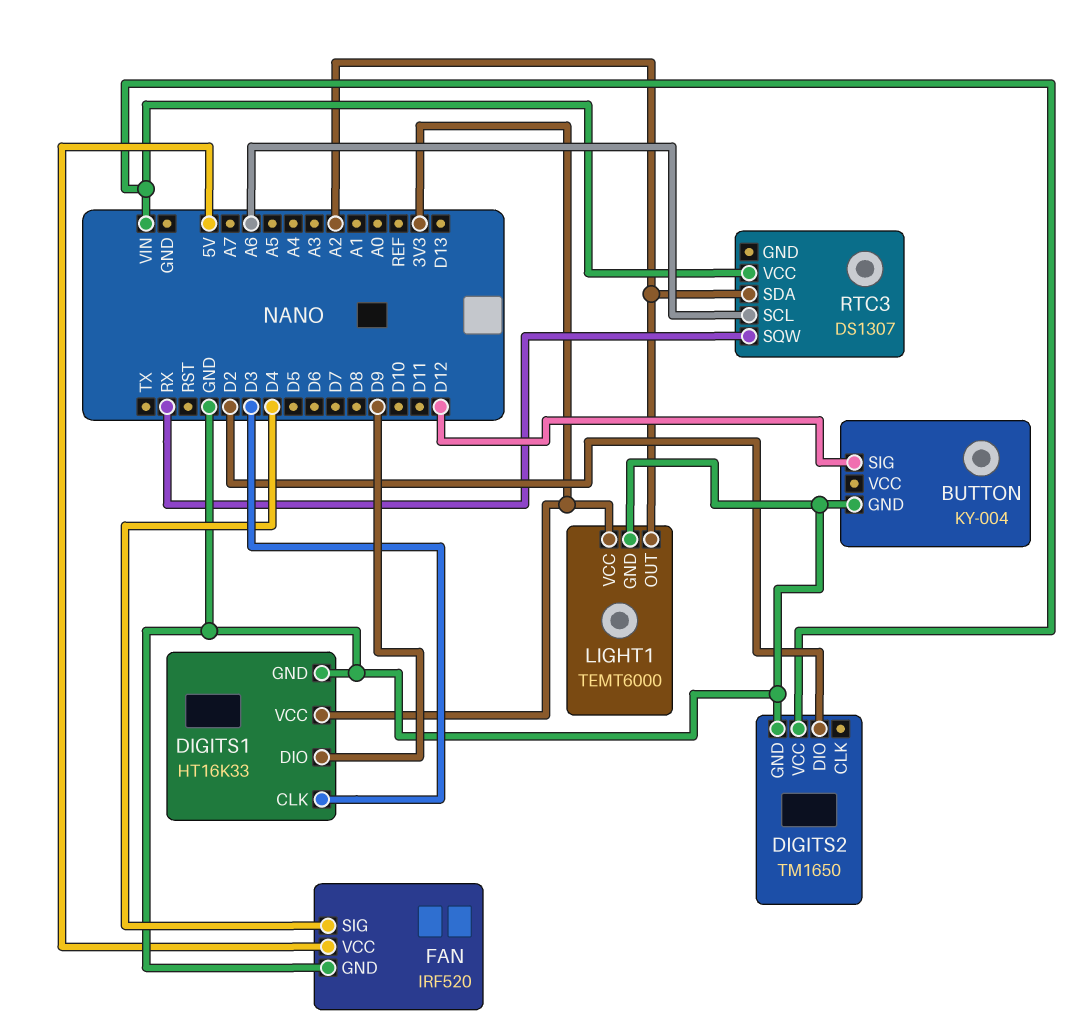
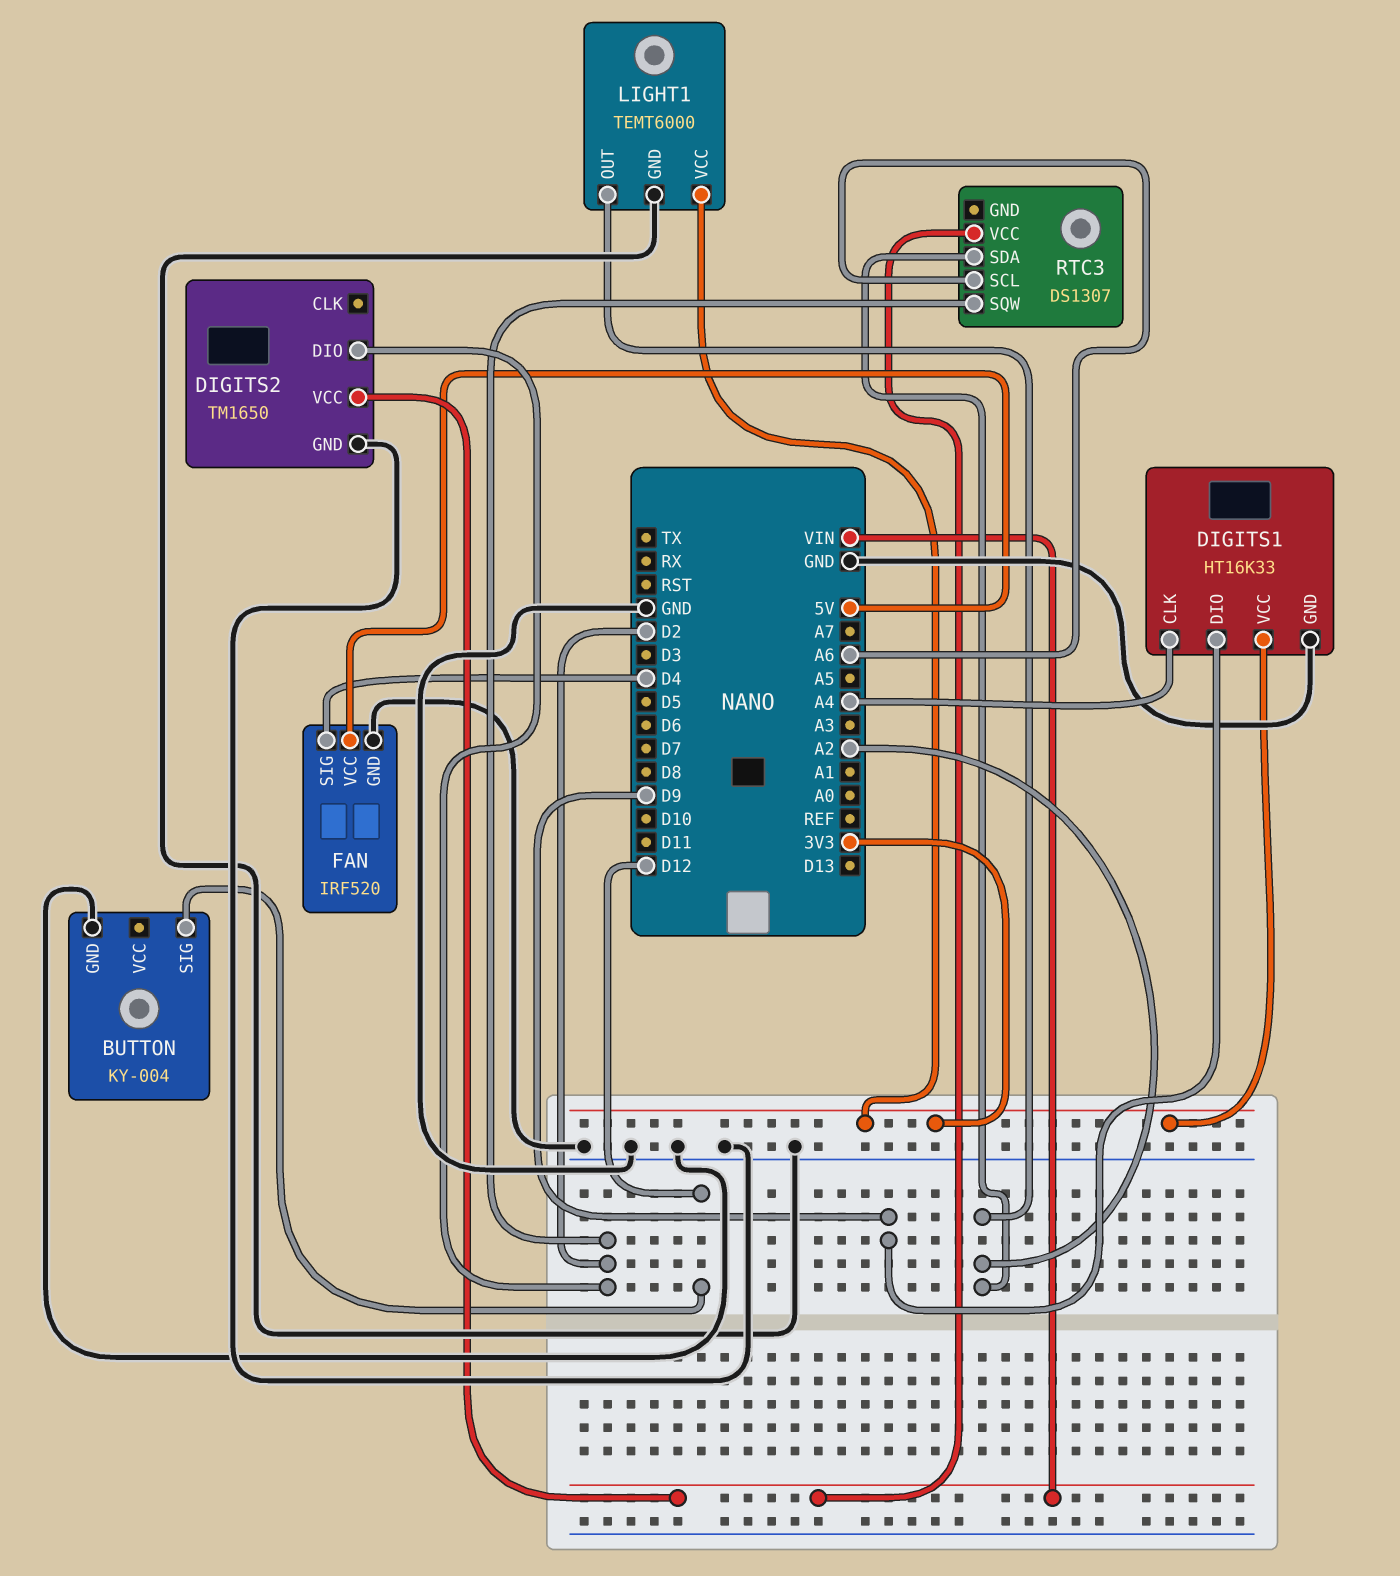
DIGITS1 pin CLK: D3 -> A4
RTC3 pin SQW: RX -> D2

